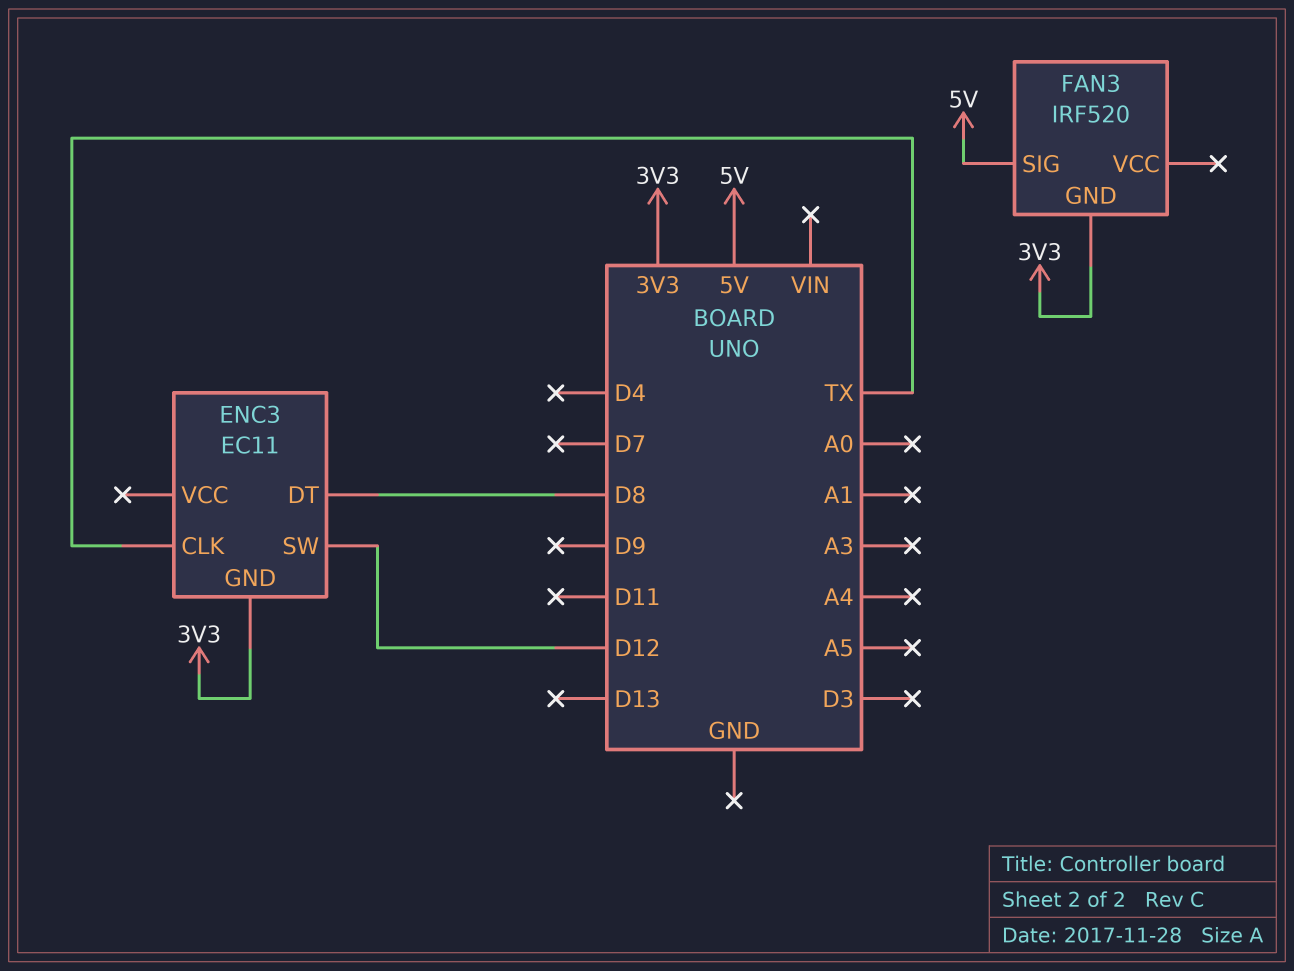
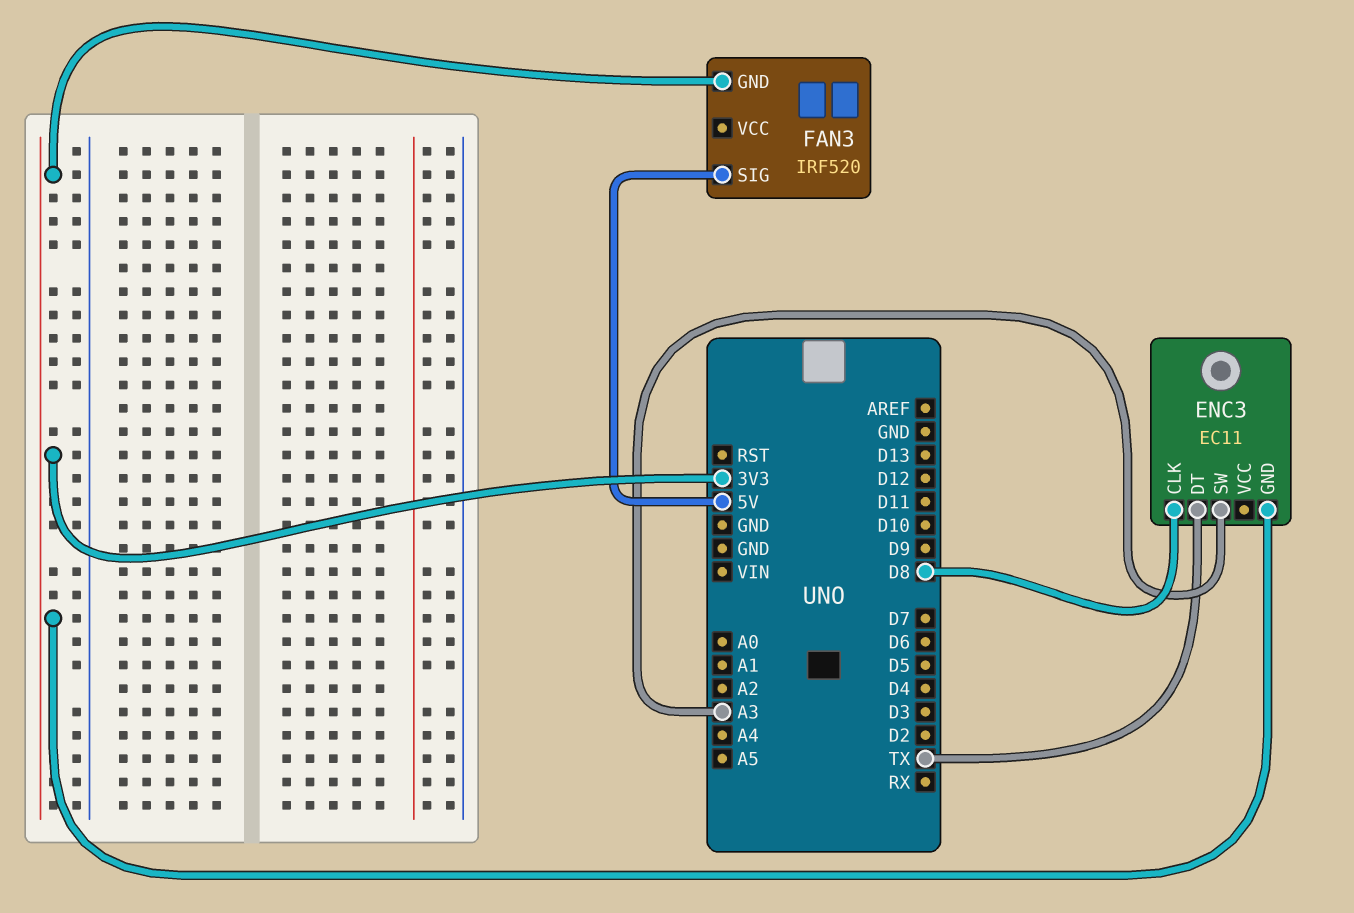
ENC3 pin CLK: TX -> D8
ENC3 pin DT: D8 -> TX
ENC3 pin SW: D12 -> A3

